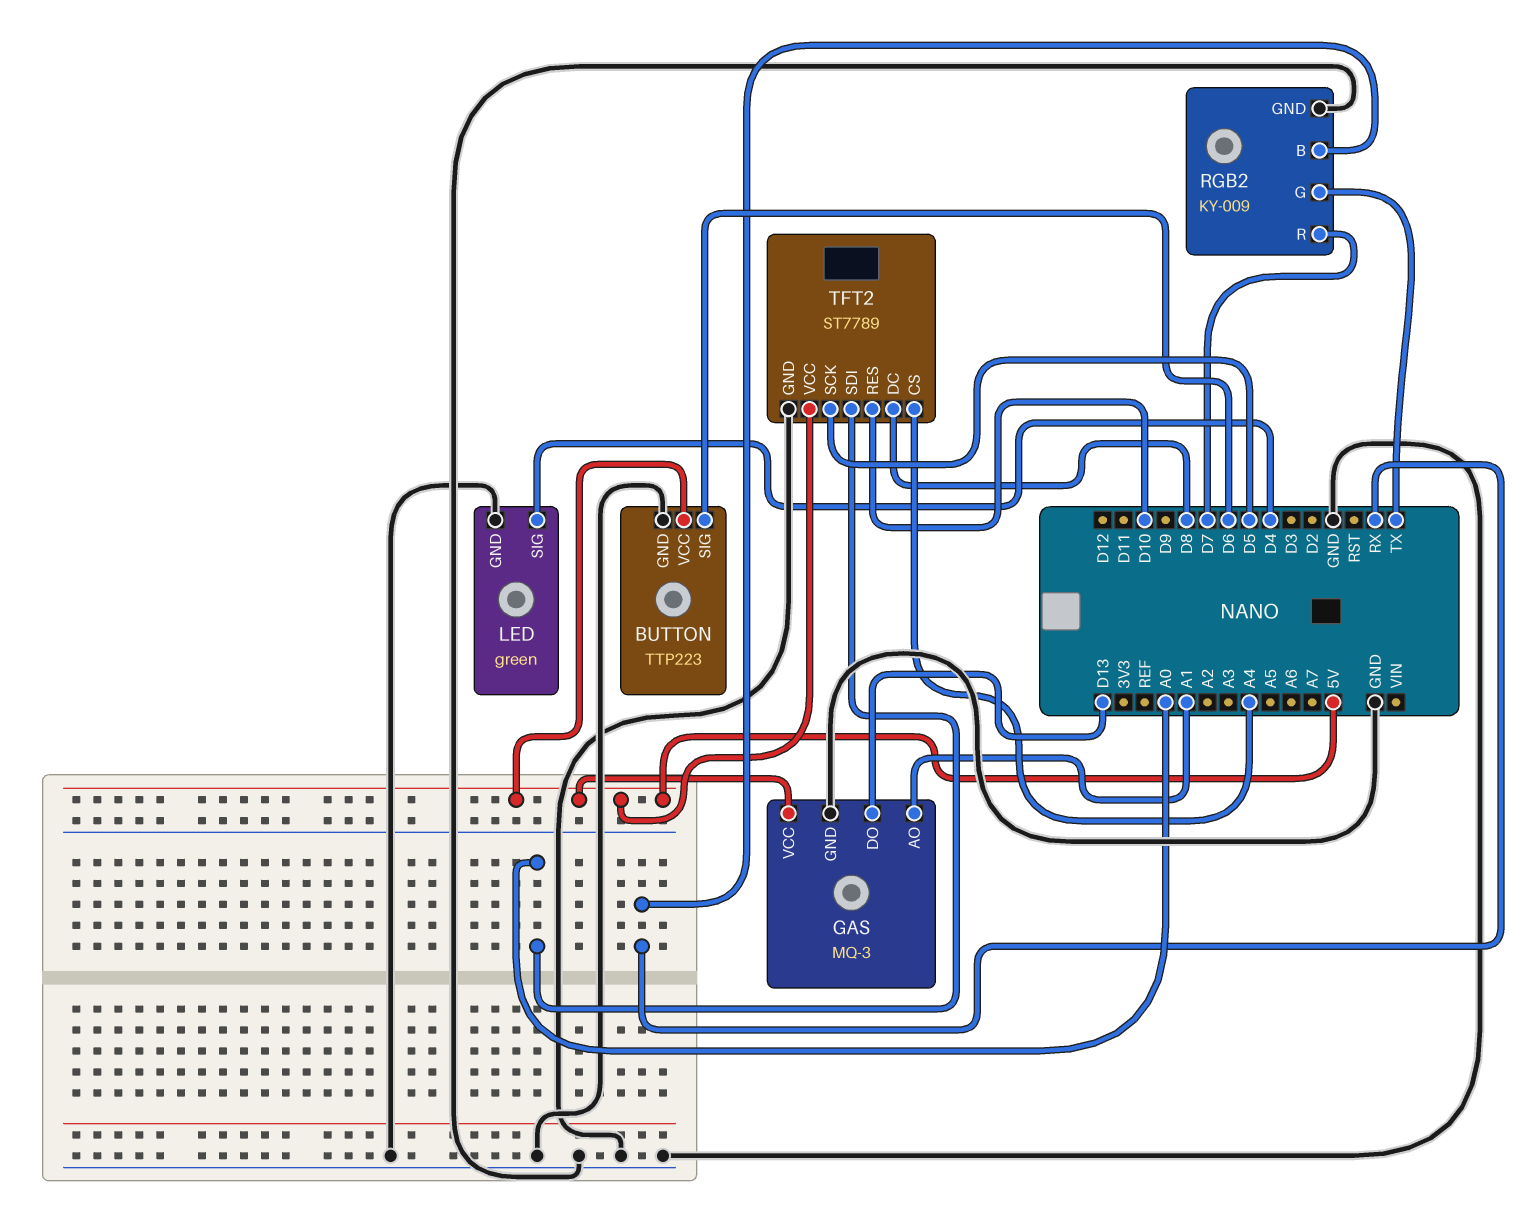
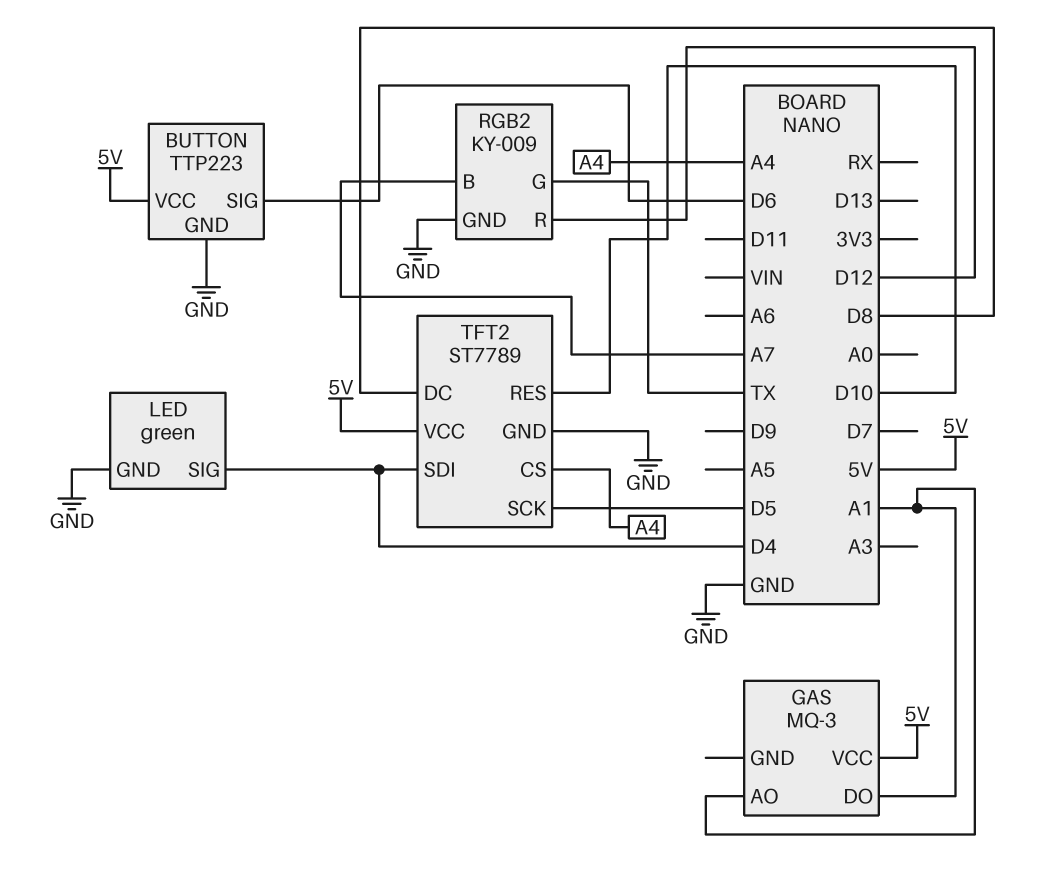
GAS pin DO: D13 -> A1
GAS pin GND: GND -> none
RGB2 pin B: RX -> A7
RGB2 pin R: D7 -> D12
TFT2 pin SDI: A0 -> D4

